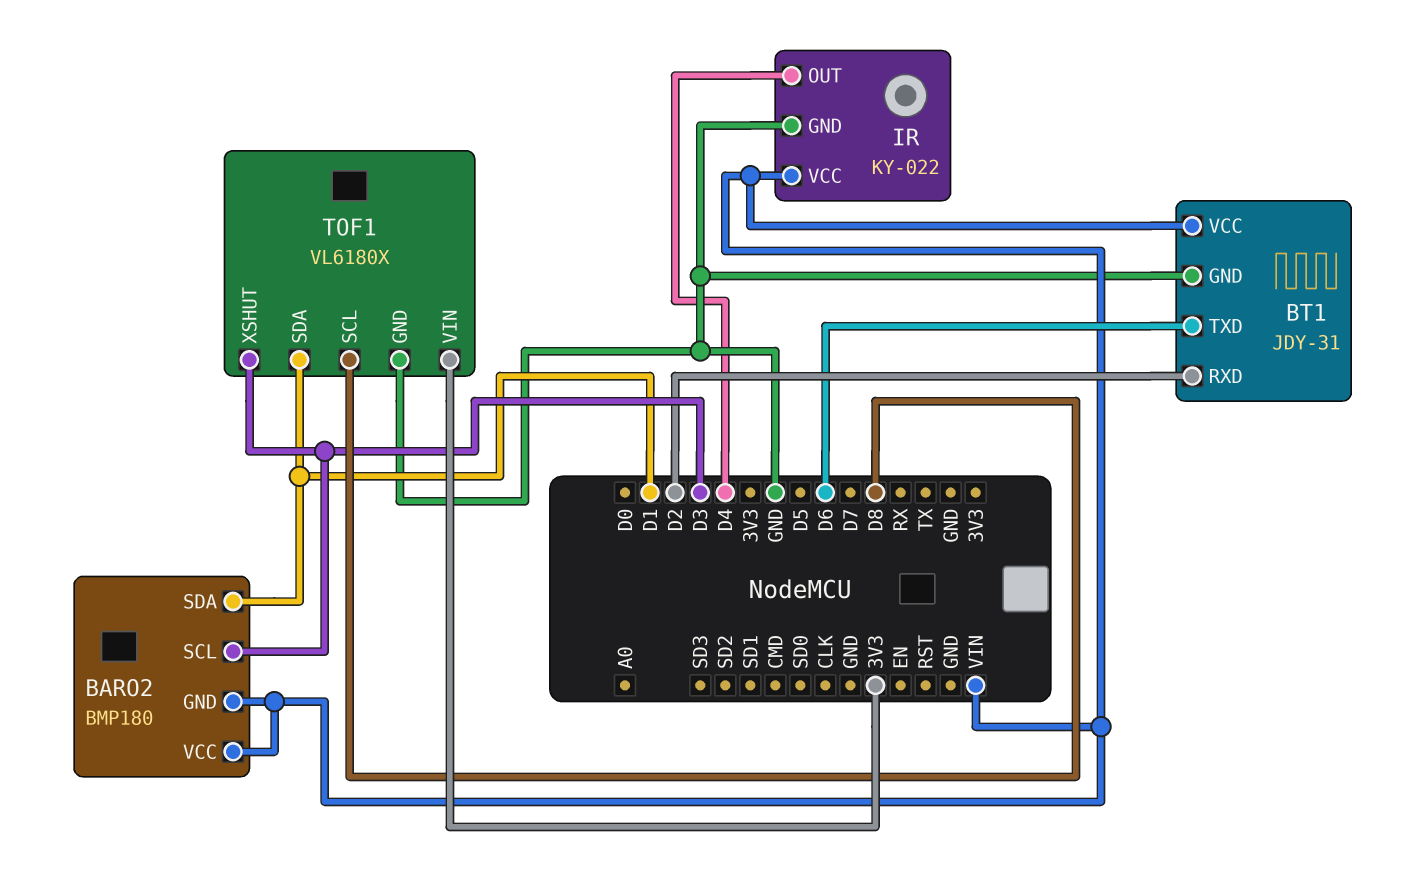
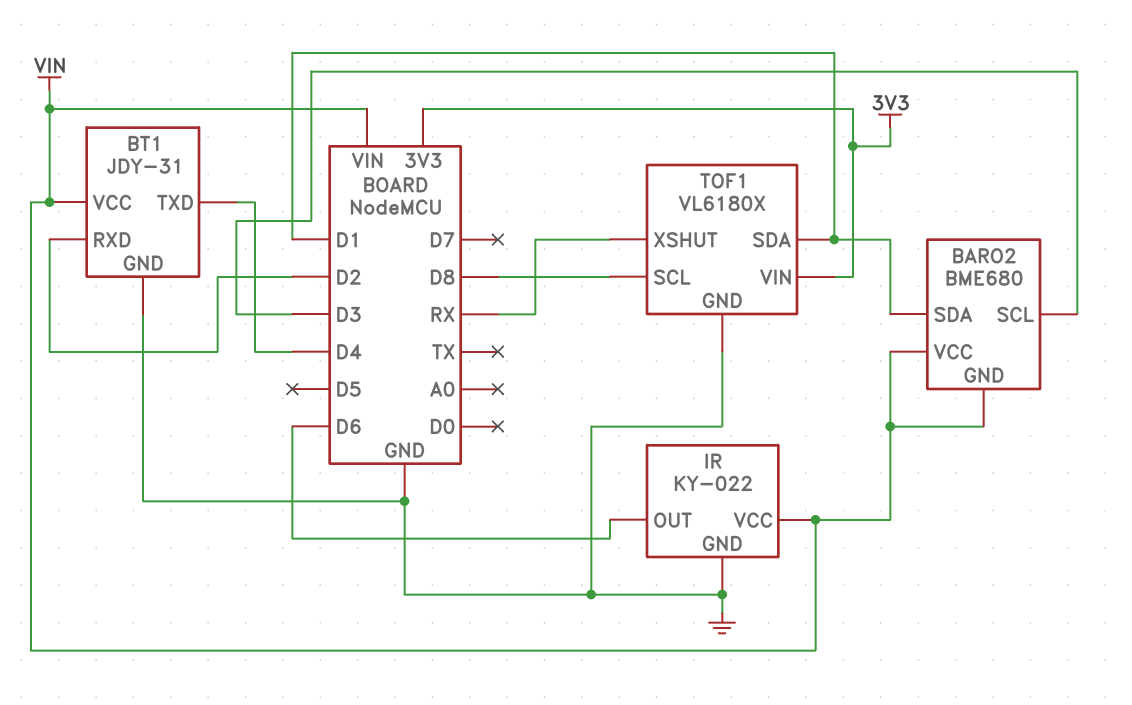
BARO2: BMP180 -> BME680
BT1 pin TXD: D6 -> D4
IR pin OUT: D4 -> D6
TOF1 pin XSHUT: D3 -> RX

